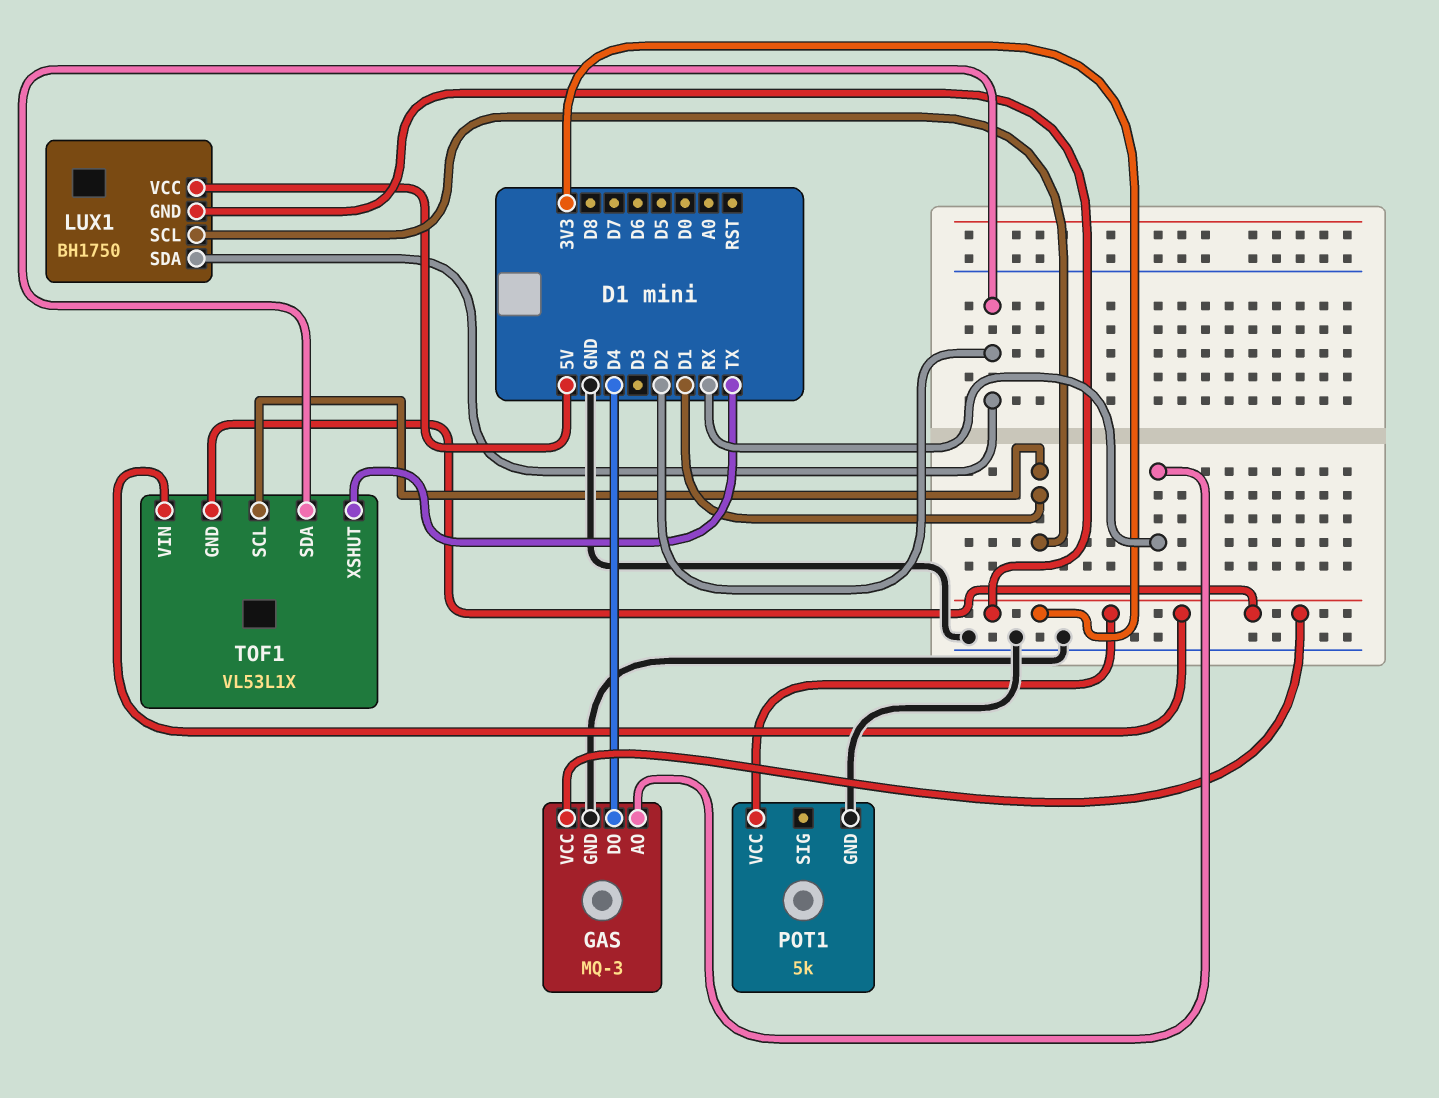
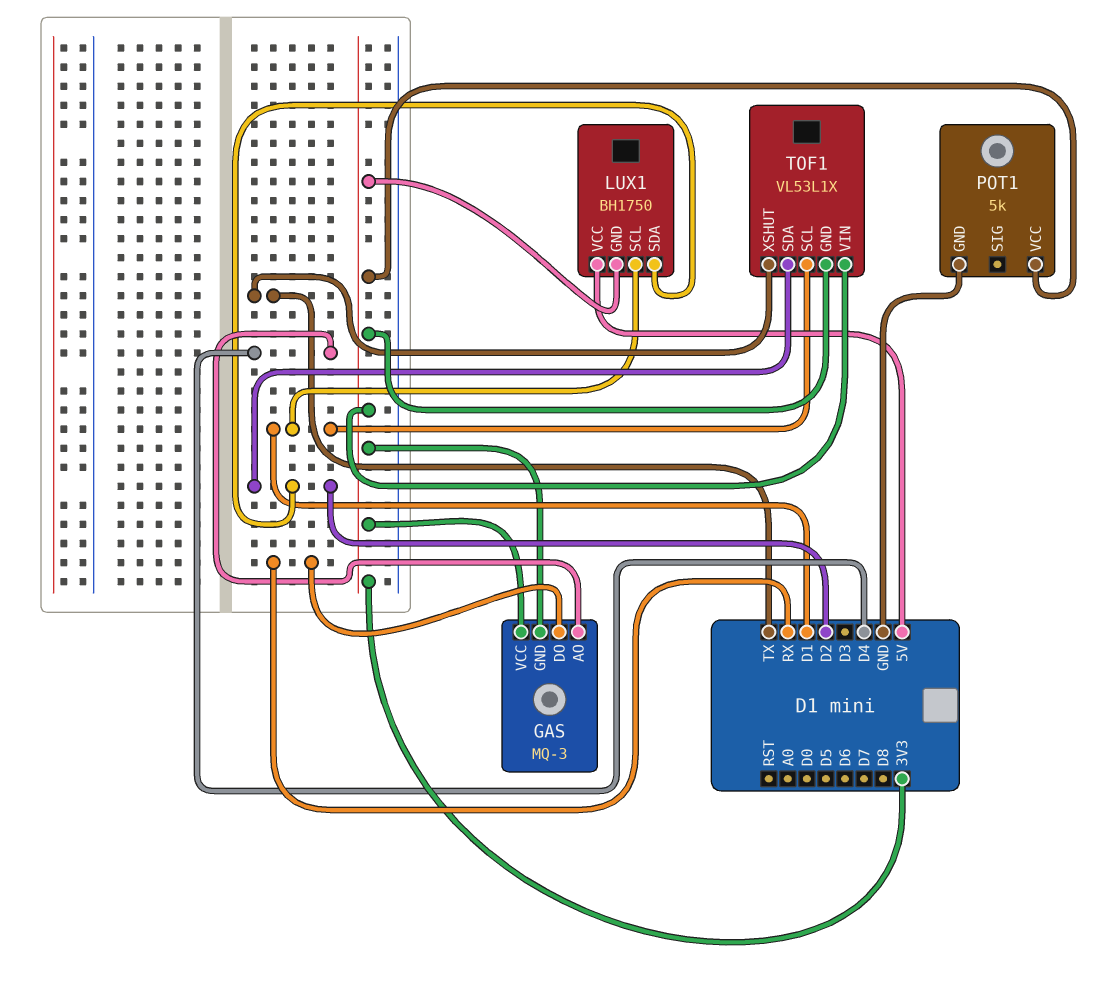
GAS pin AO: RX -> D4
GAS pin DO: D4 -> RX
GAS pin GND: GND -> 3V3

